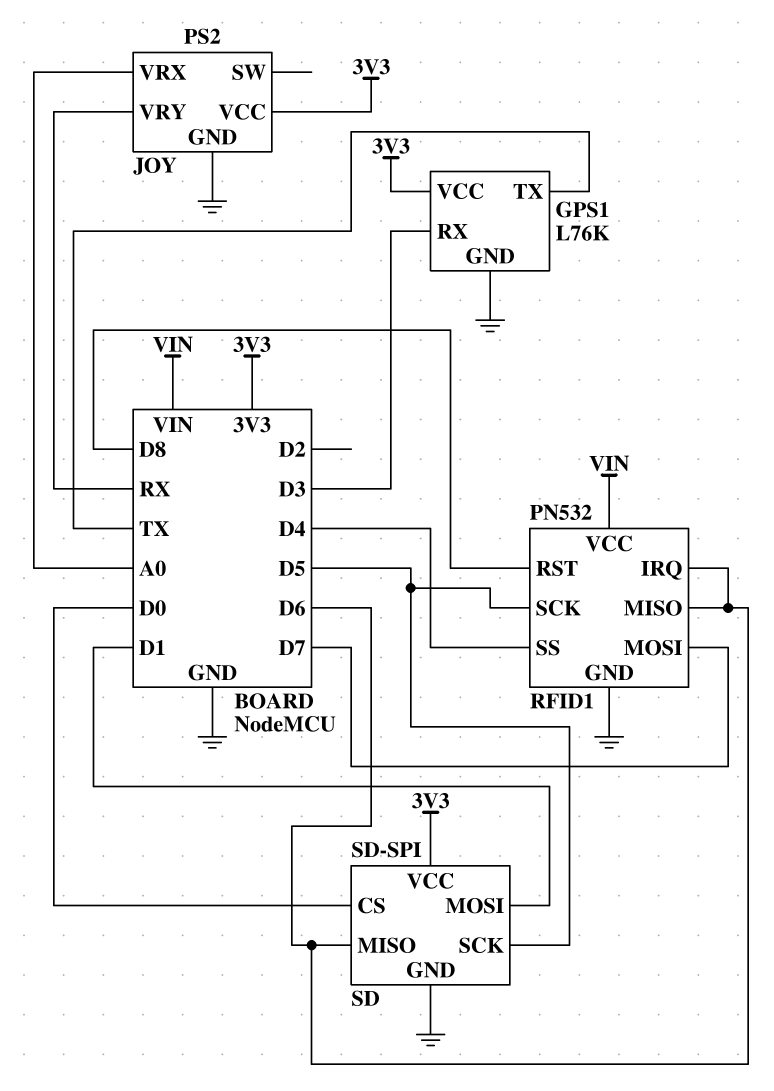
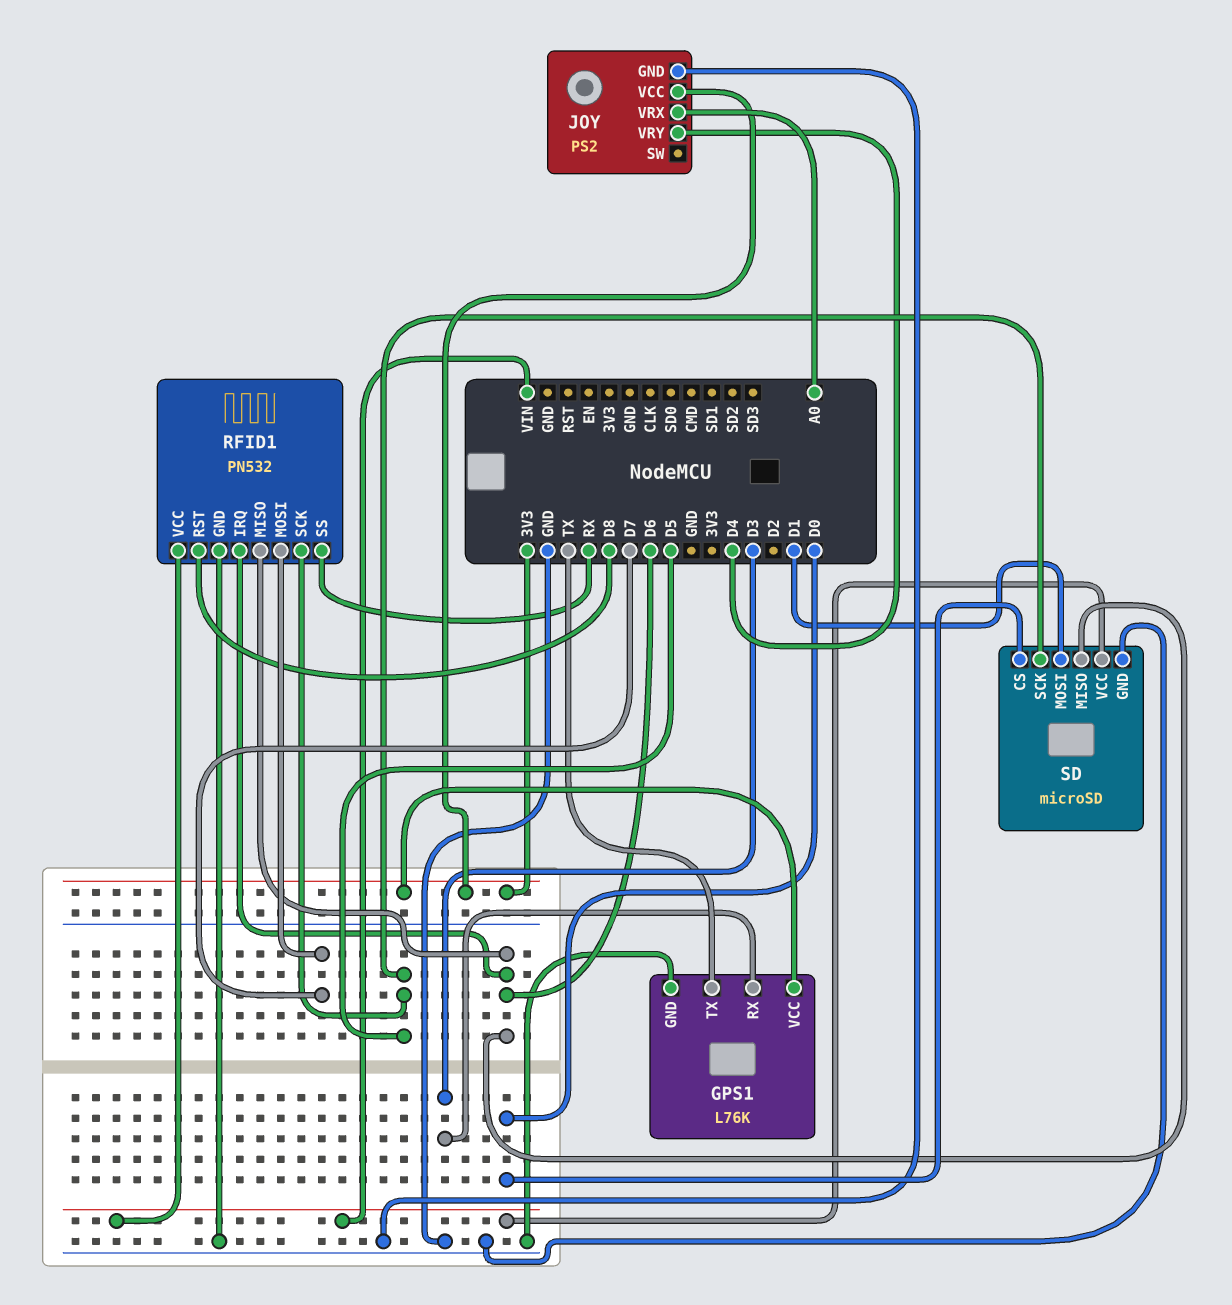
JOY pin VRY: RX -> D4
RFID1 pin SS: D4 -> RX
SD: SD-SPI -> microSD
SD pin VCC: 3V3 -> VIN

